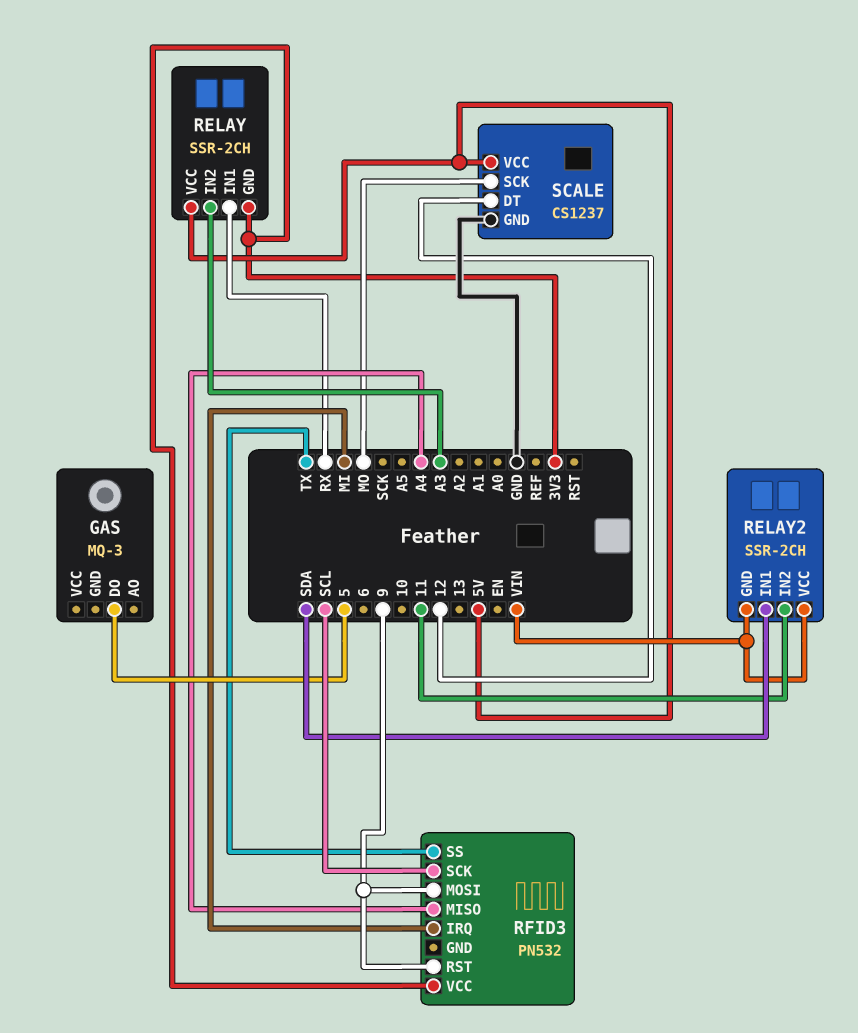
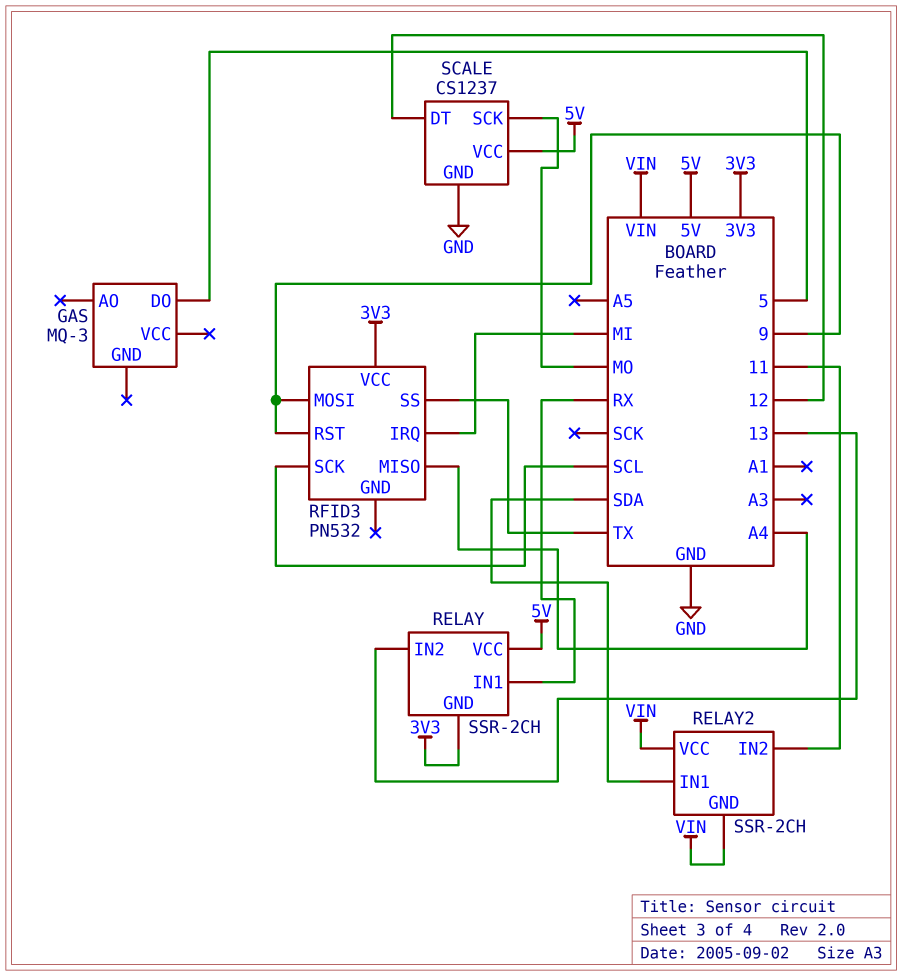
RELAY pin IN2: A3 -> 13

